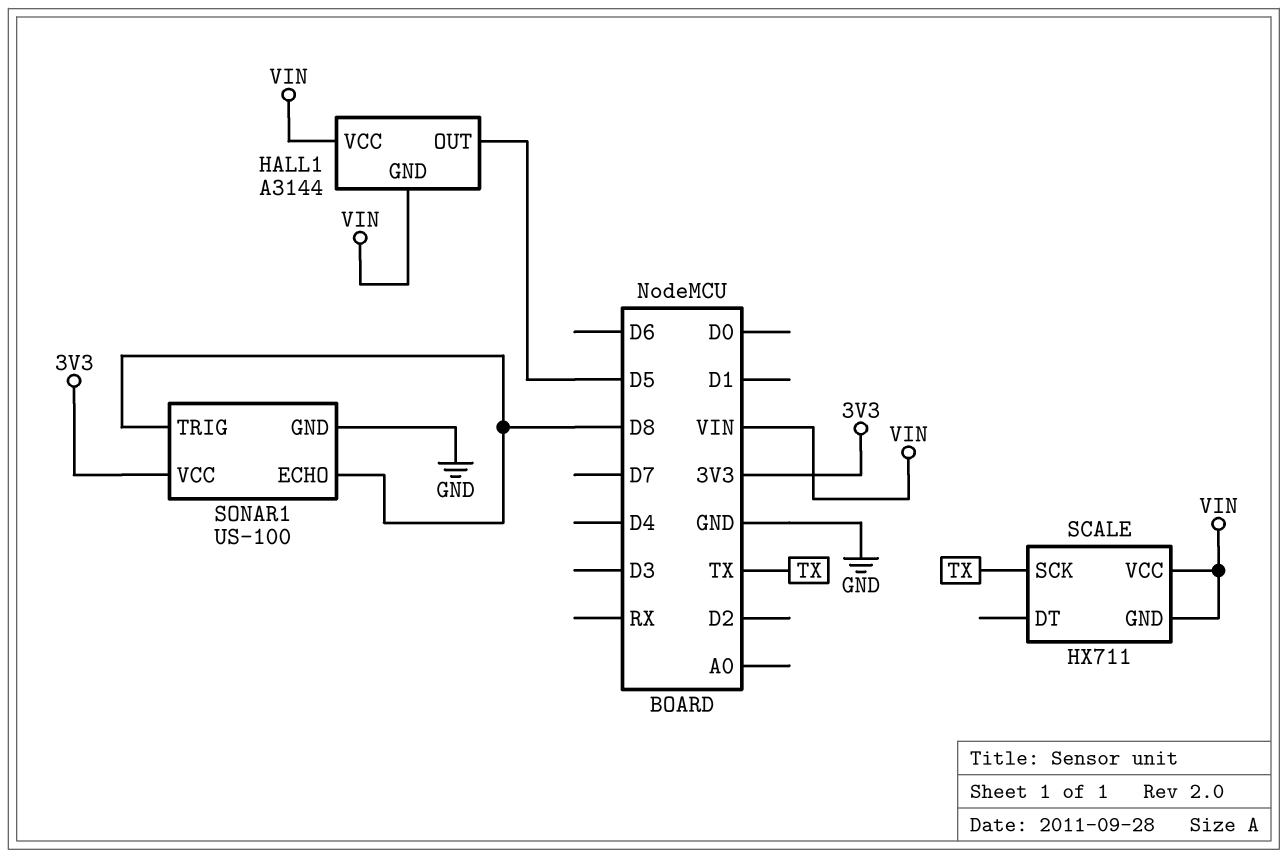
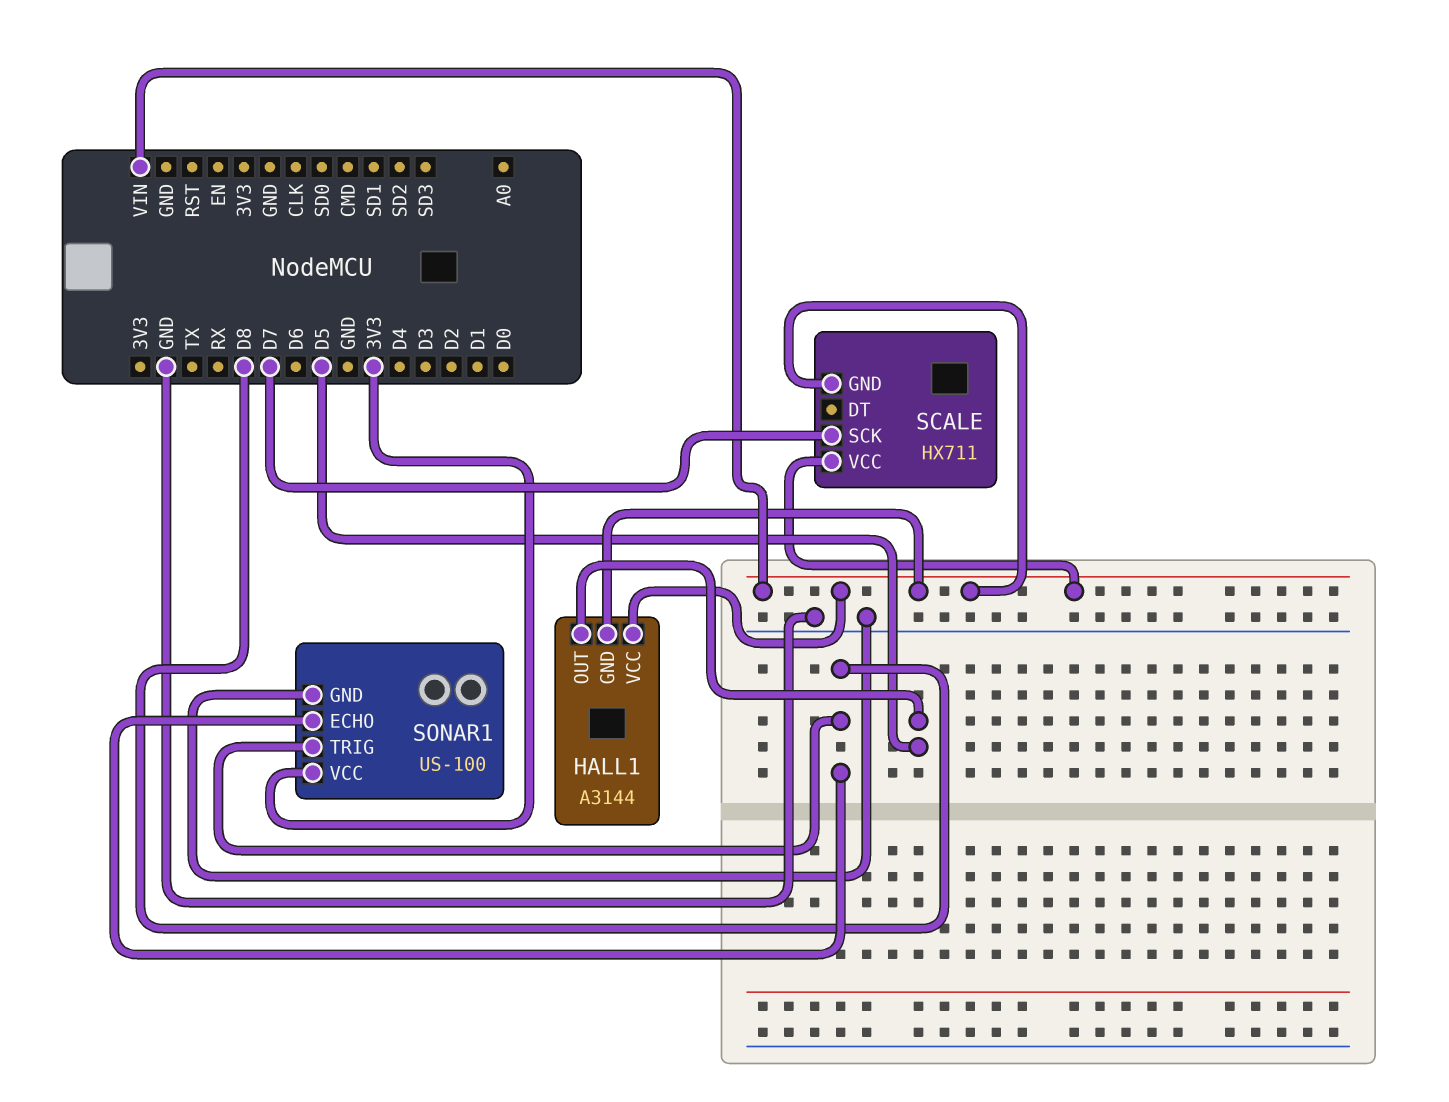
SCALE pin SCK: TX -> D7

